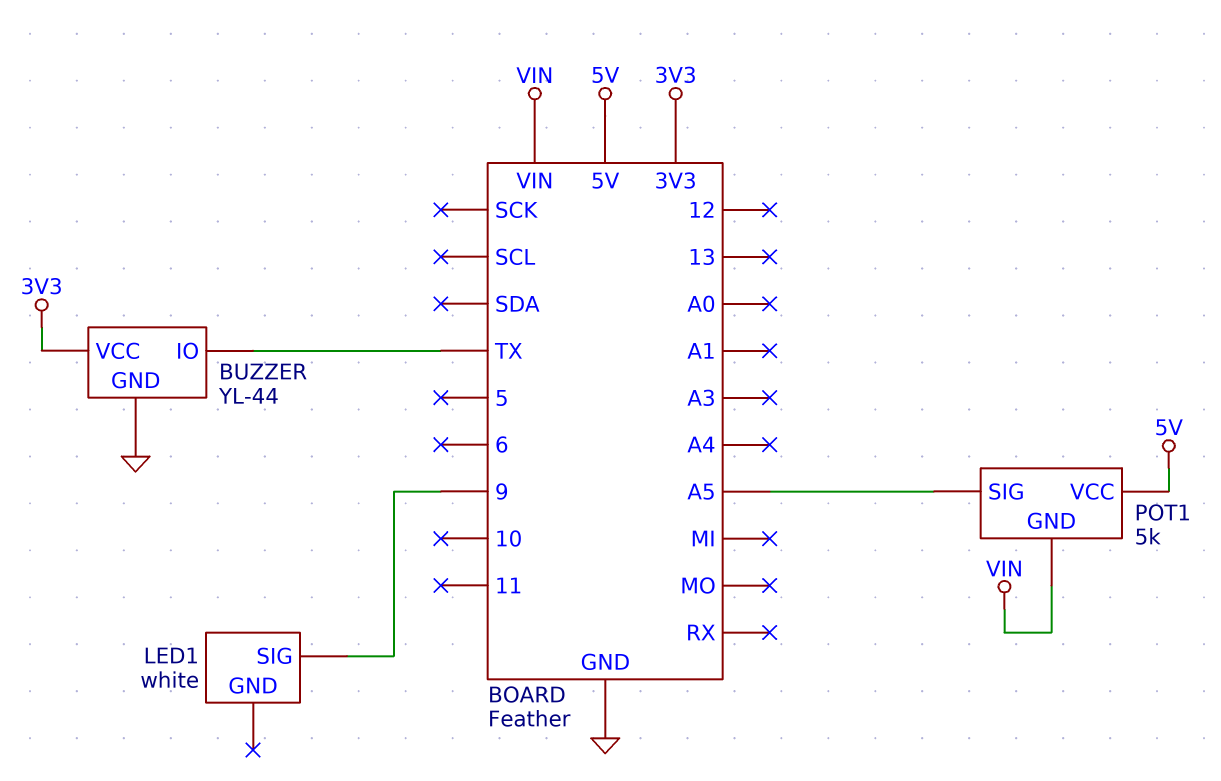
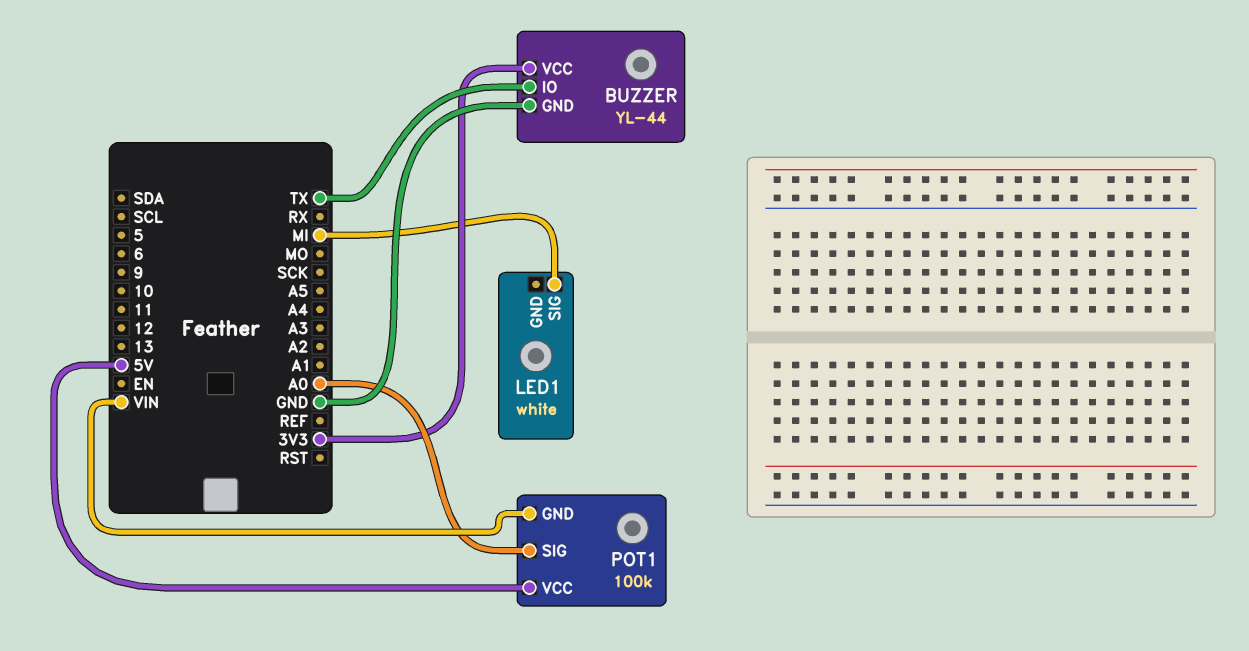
LED1 pin SIG: 9 -> MI
POT1: 5k -> 100k
POT1 pin SIG: A5 -> A0

